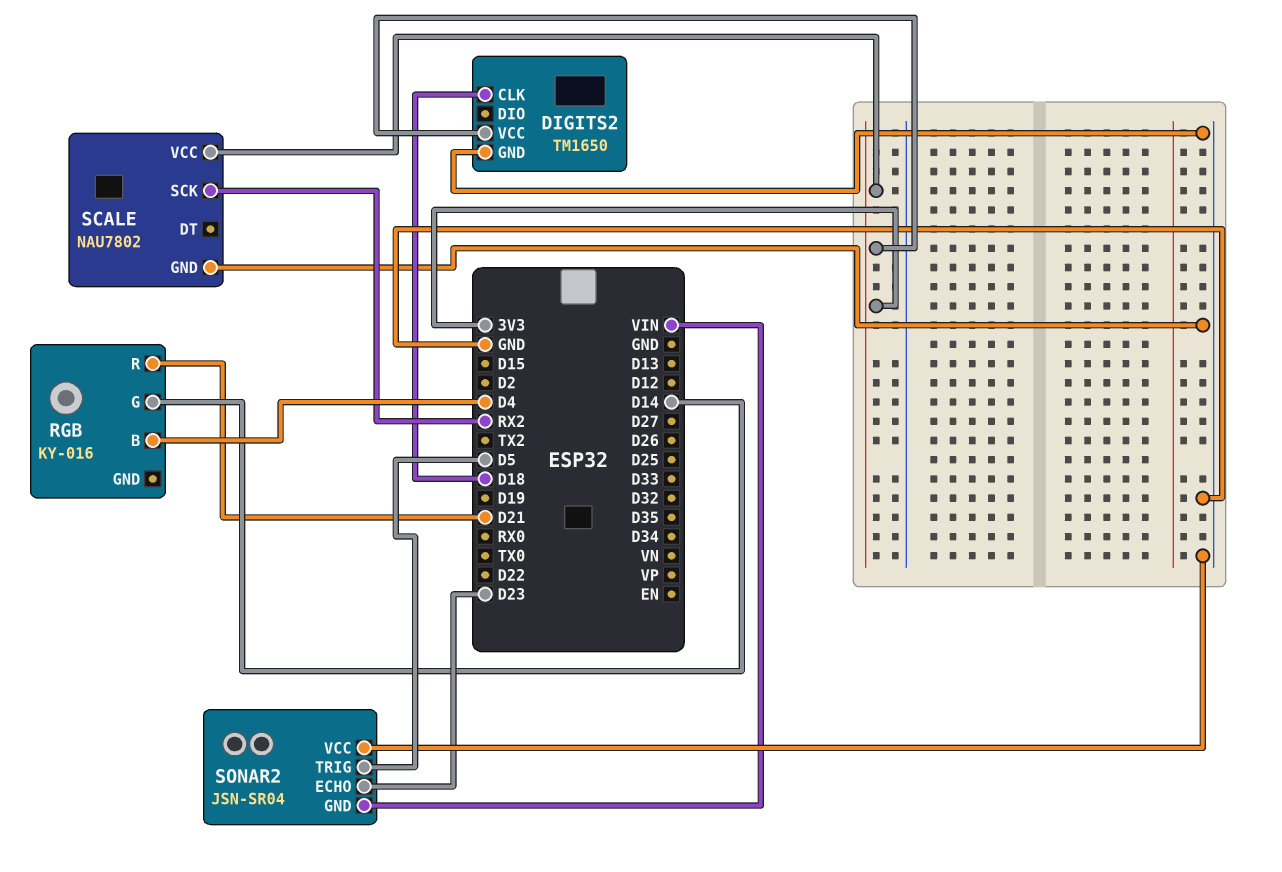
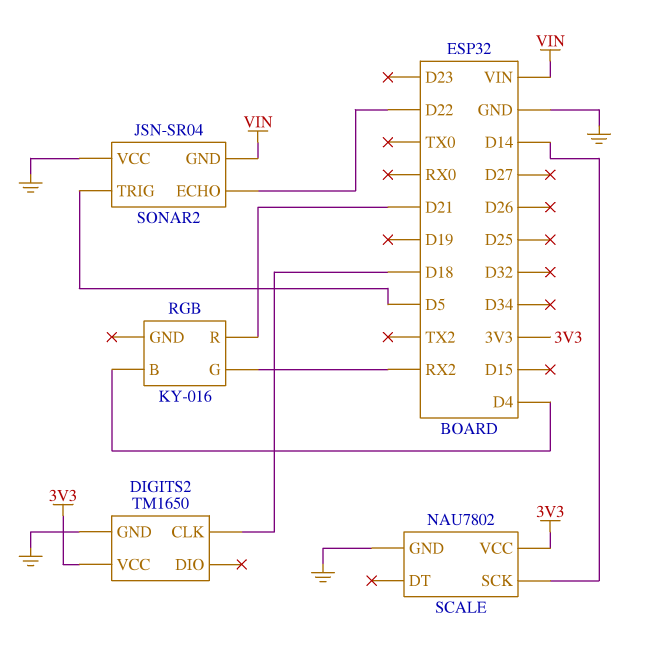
RGB pin G: D14 -> RX2
SCALE pin SCK: RX2 -> D14
SONAR2 pin ECHO: D23 -> D22

